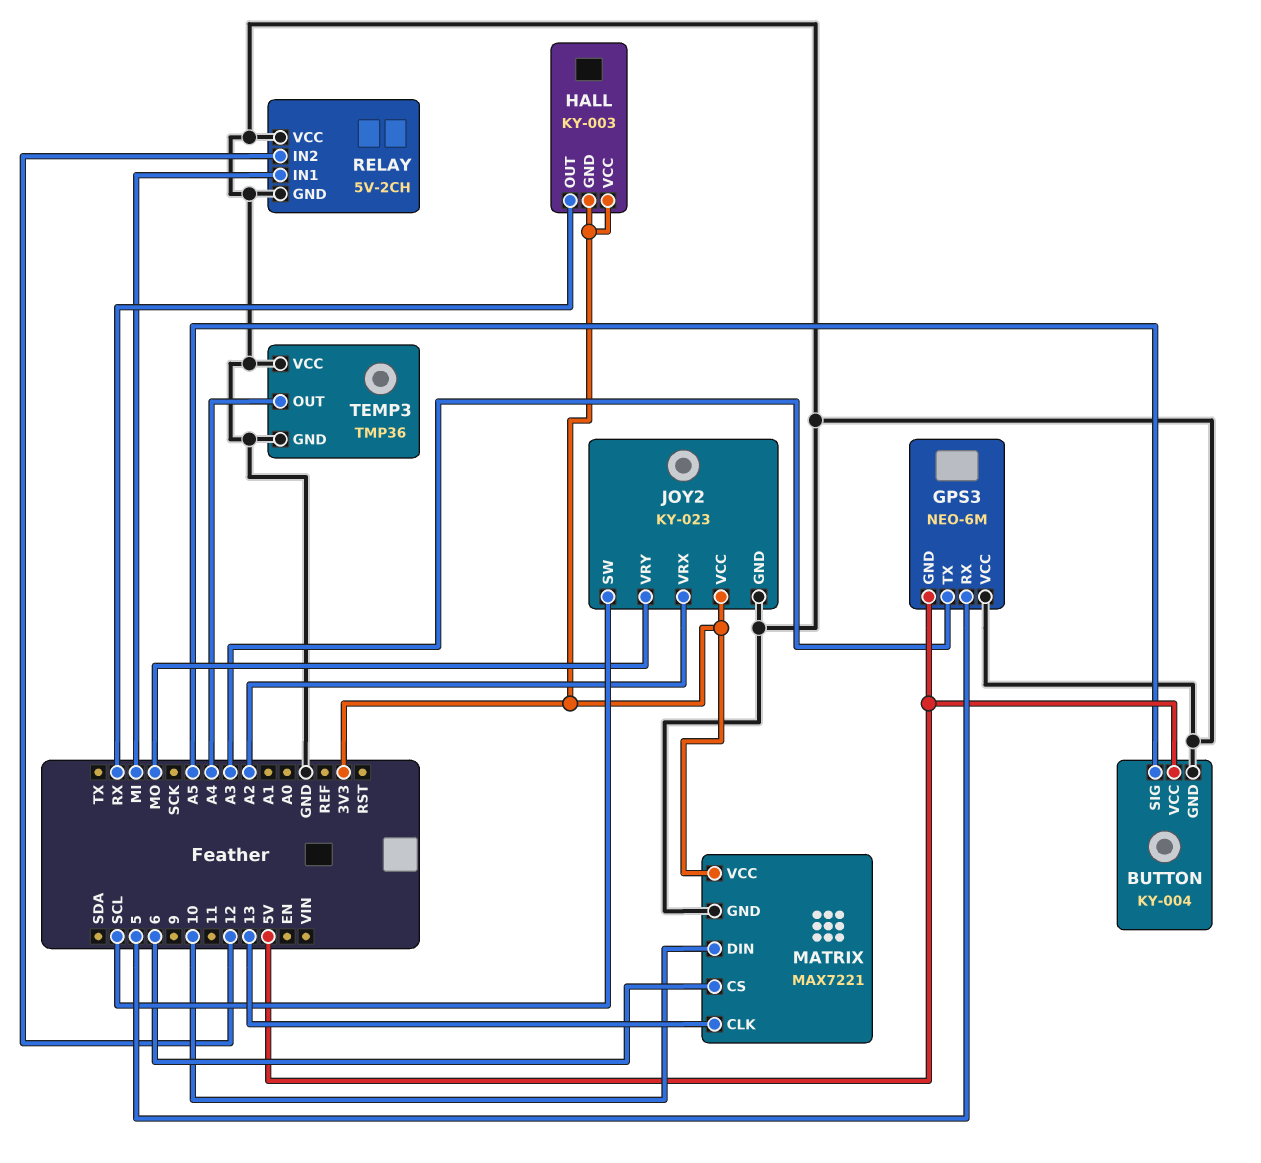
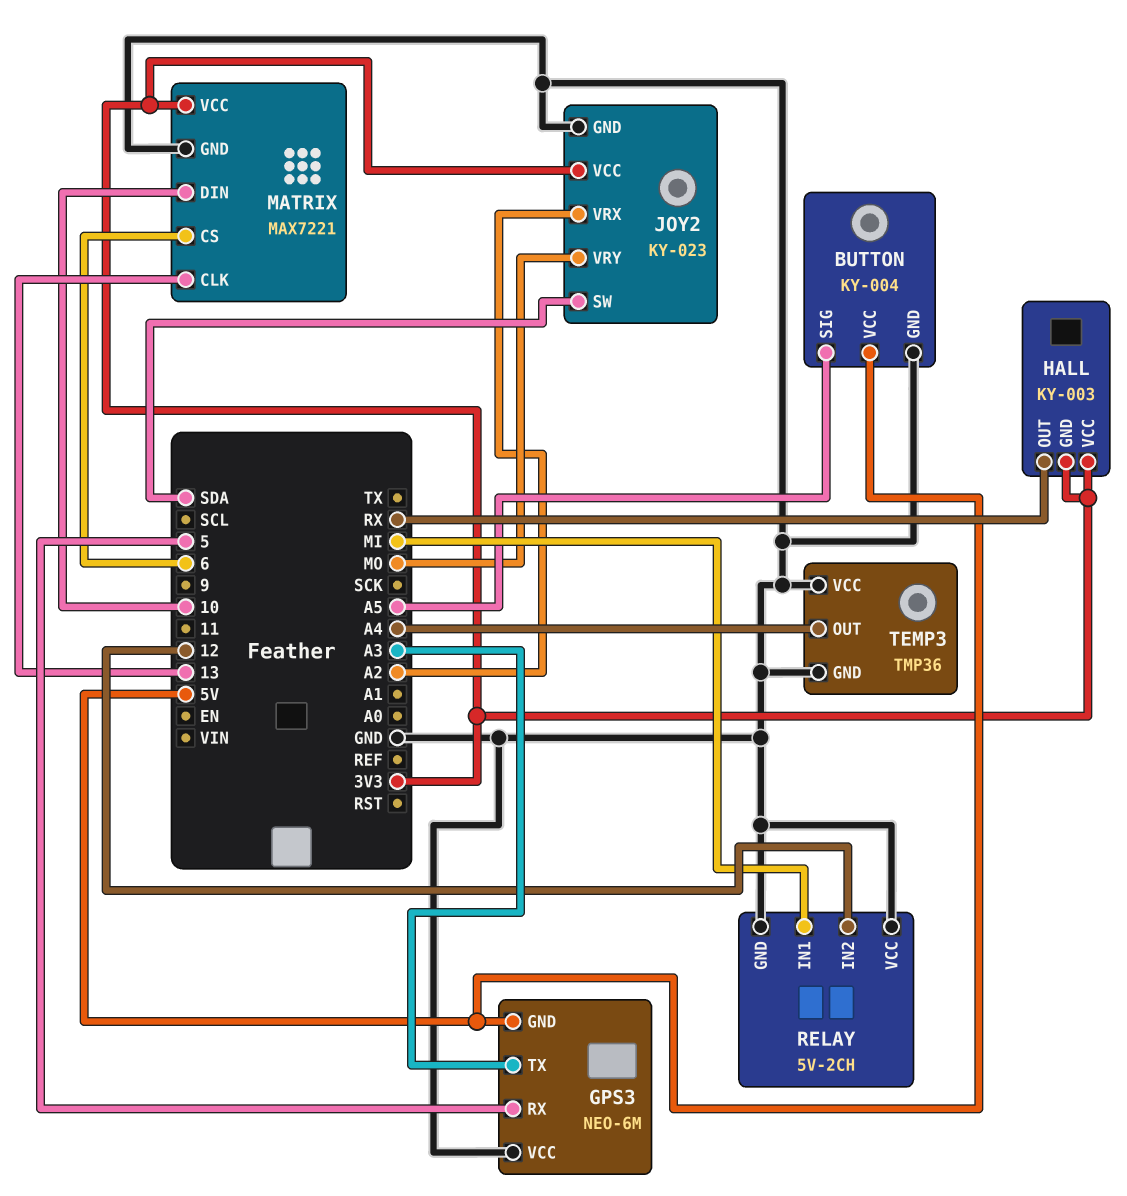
JOY2 pin SW: SCL -> SDA

